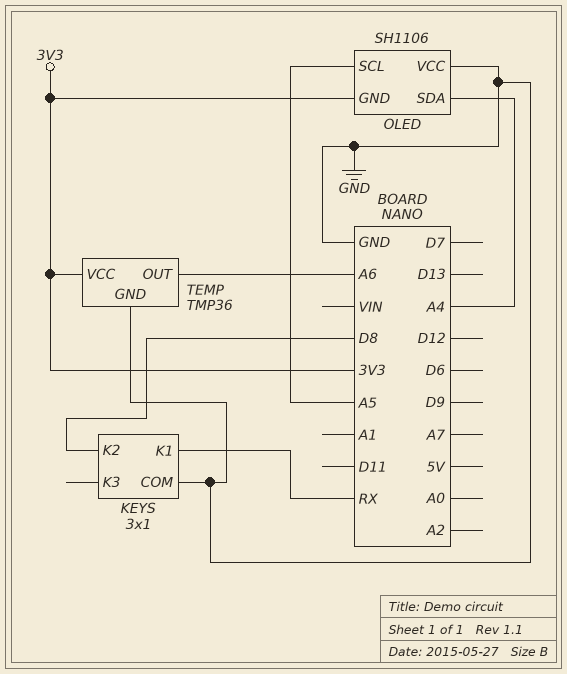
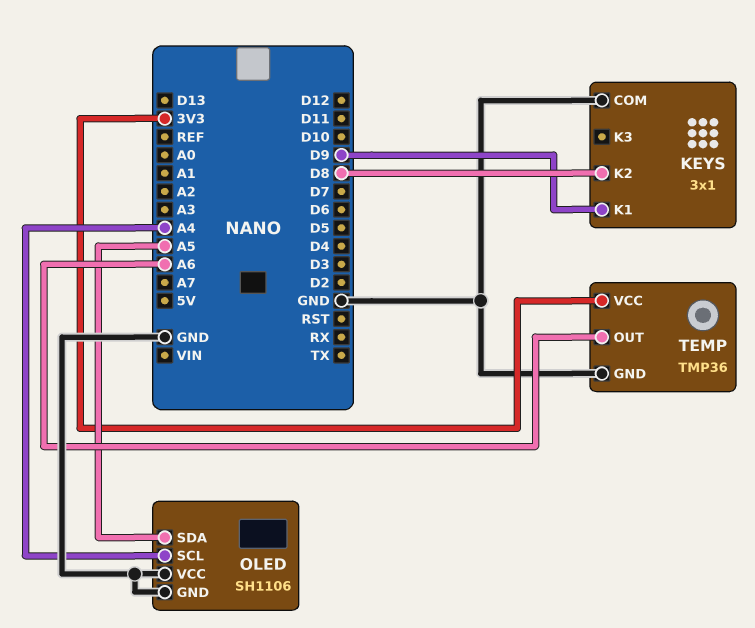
KEYS pin K1: RX -> D9
OLED pin GND: 3V3 -> GND
OLED pin SCL: A5 -> A4
OLED pin SDA: A4 -> A5

